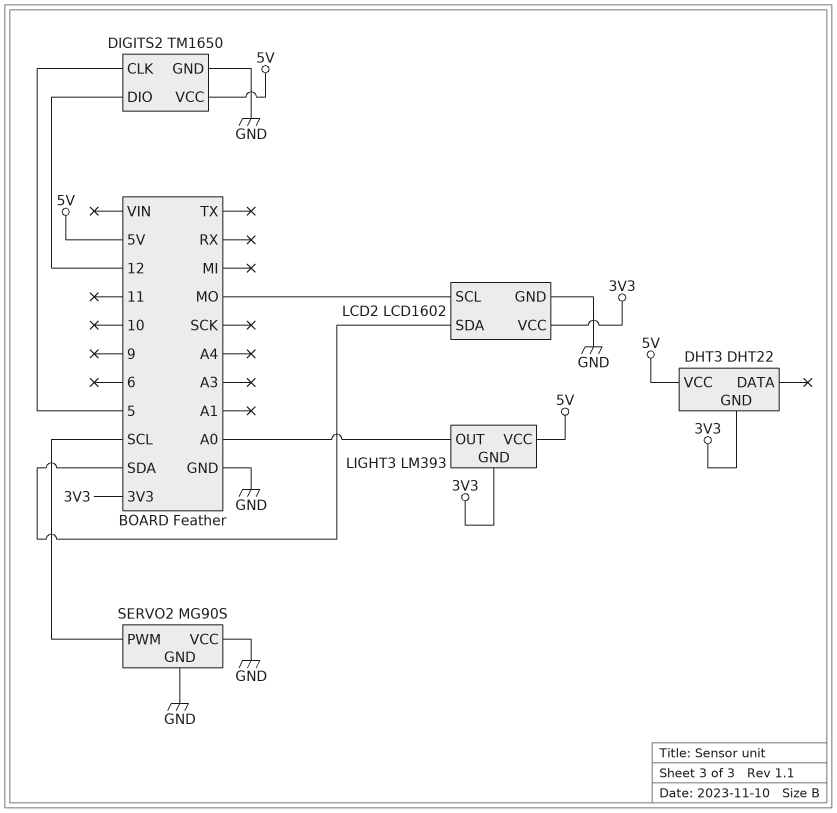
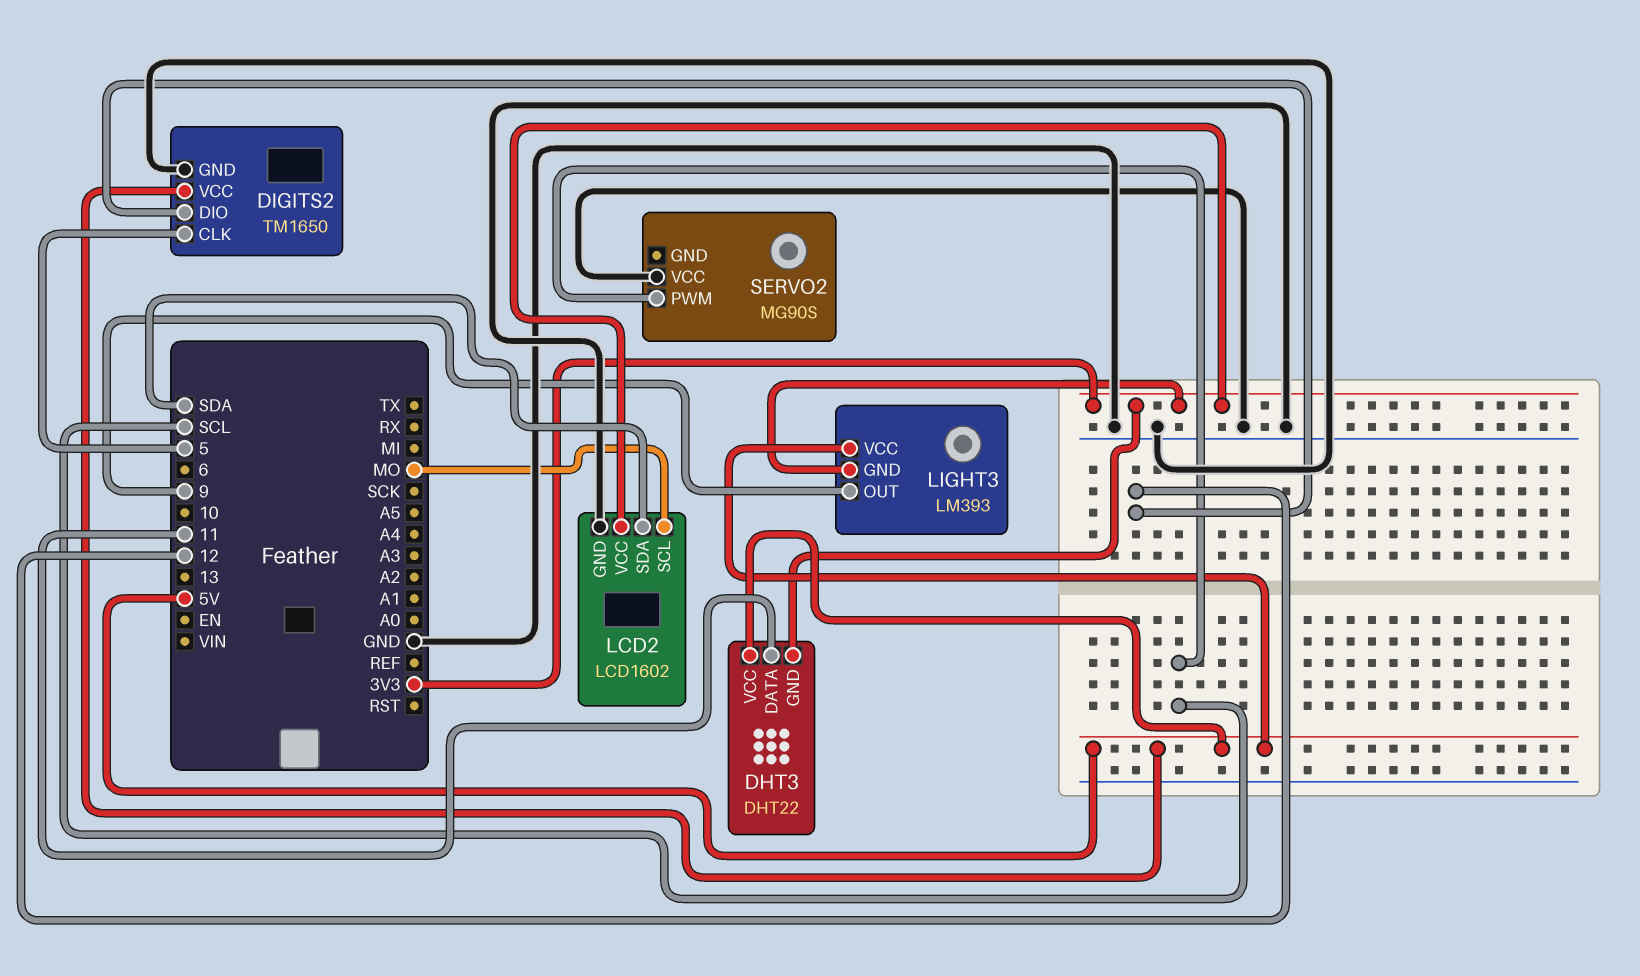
DHT3 pin DATA: none -> 11
LIGHT3 pin OUT: A0 -> 9
SERVO2 pin GND: GND -> none

